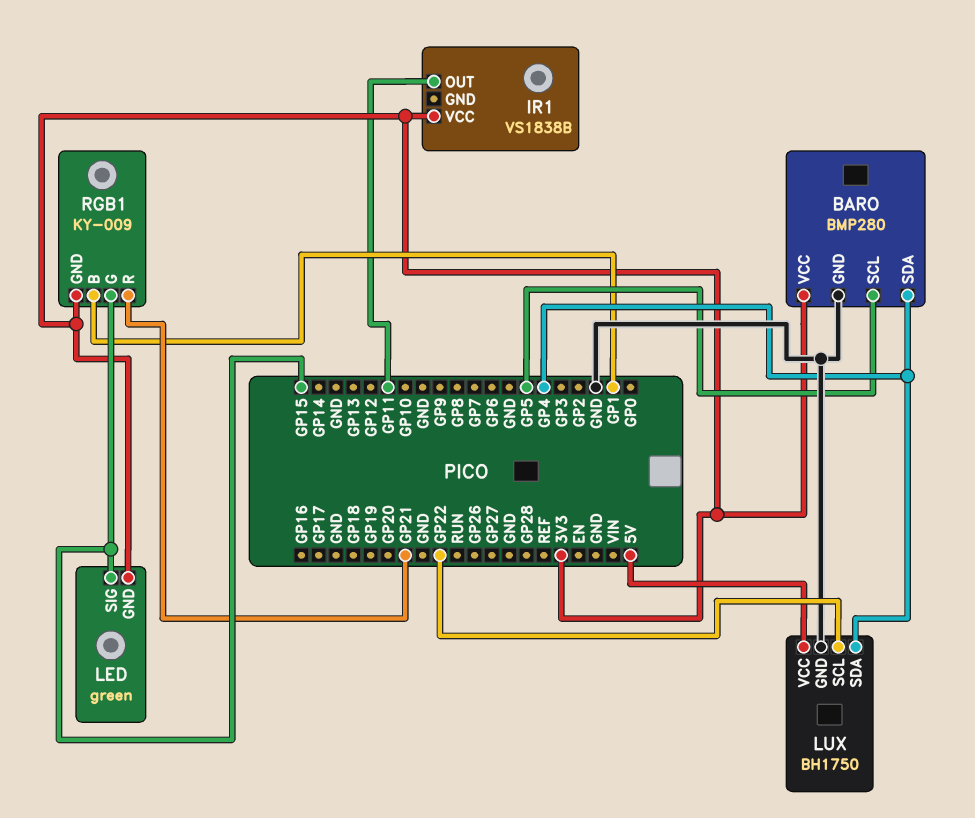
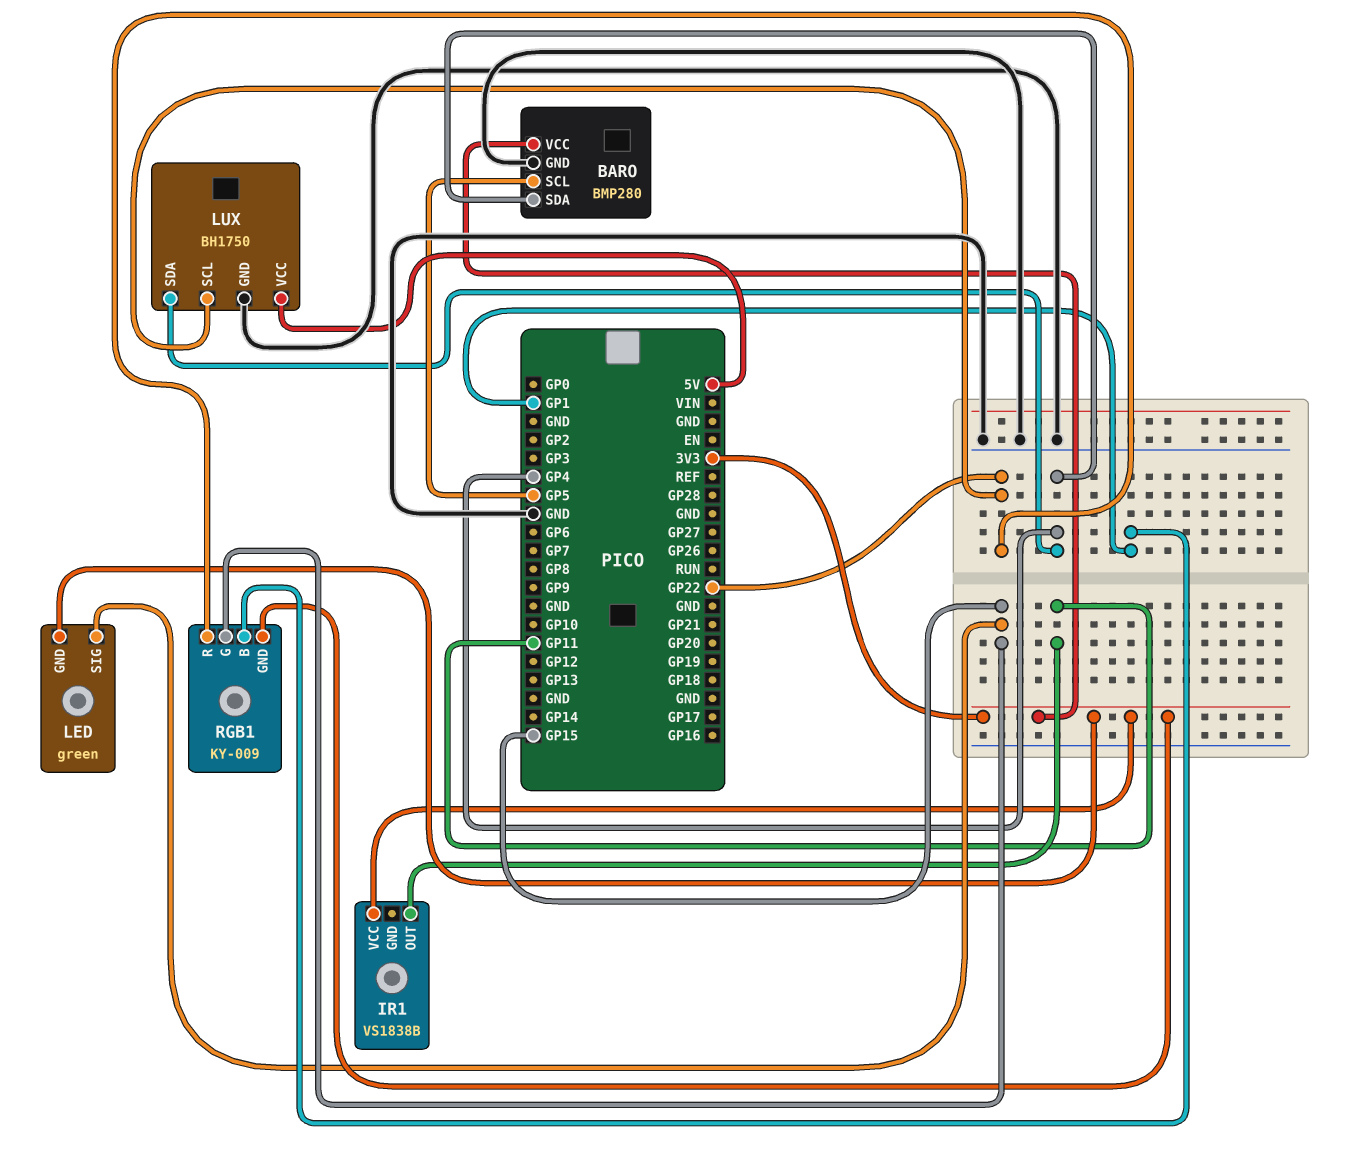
RGB1 pin R: GP21 -> GP22

